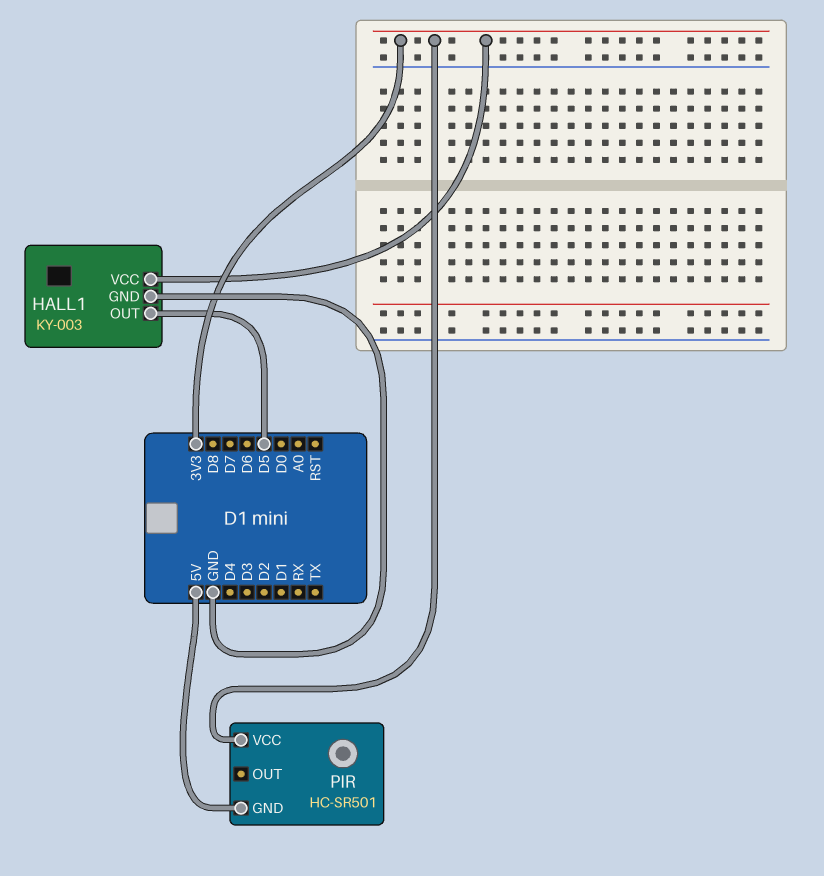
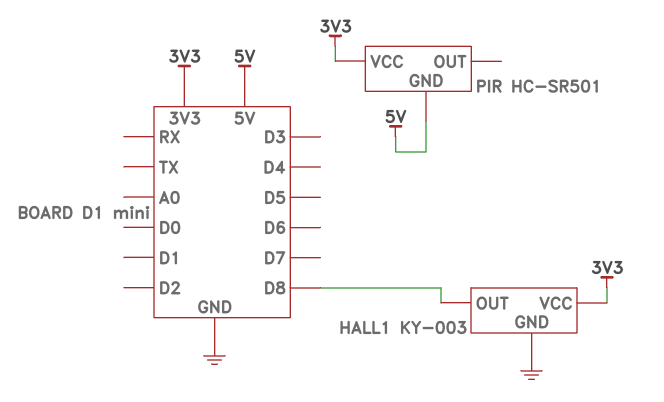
HALL1 pin OUT: D5 -> D8

